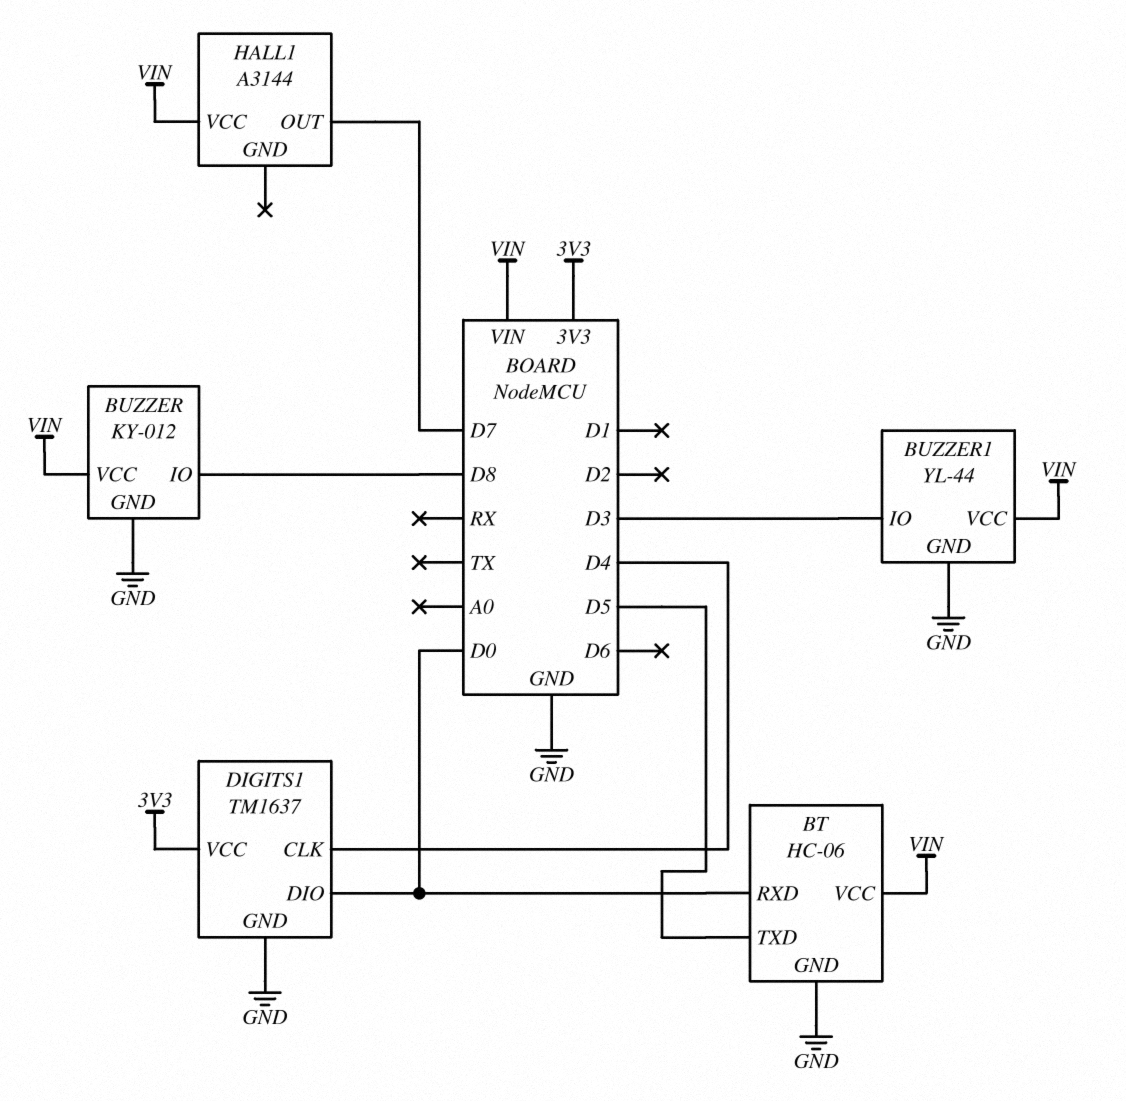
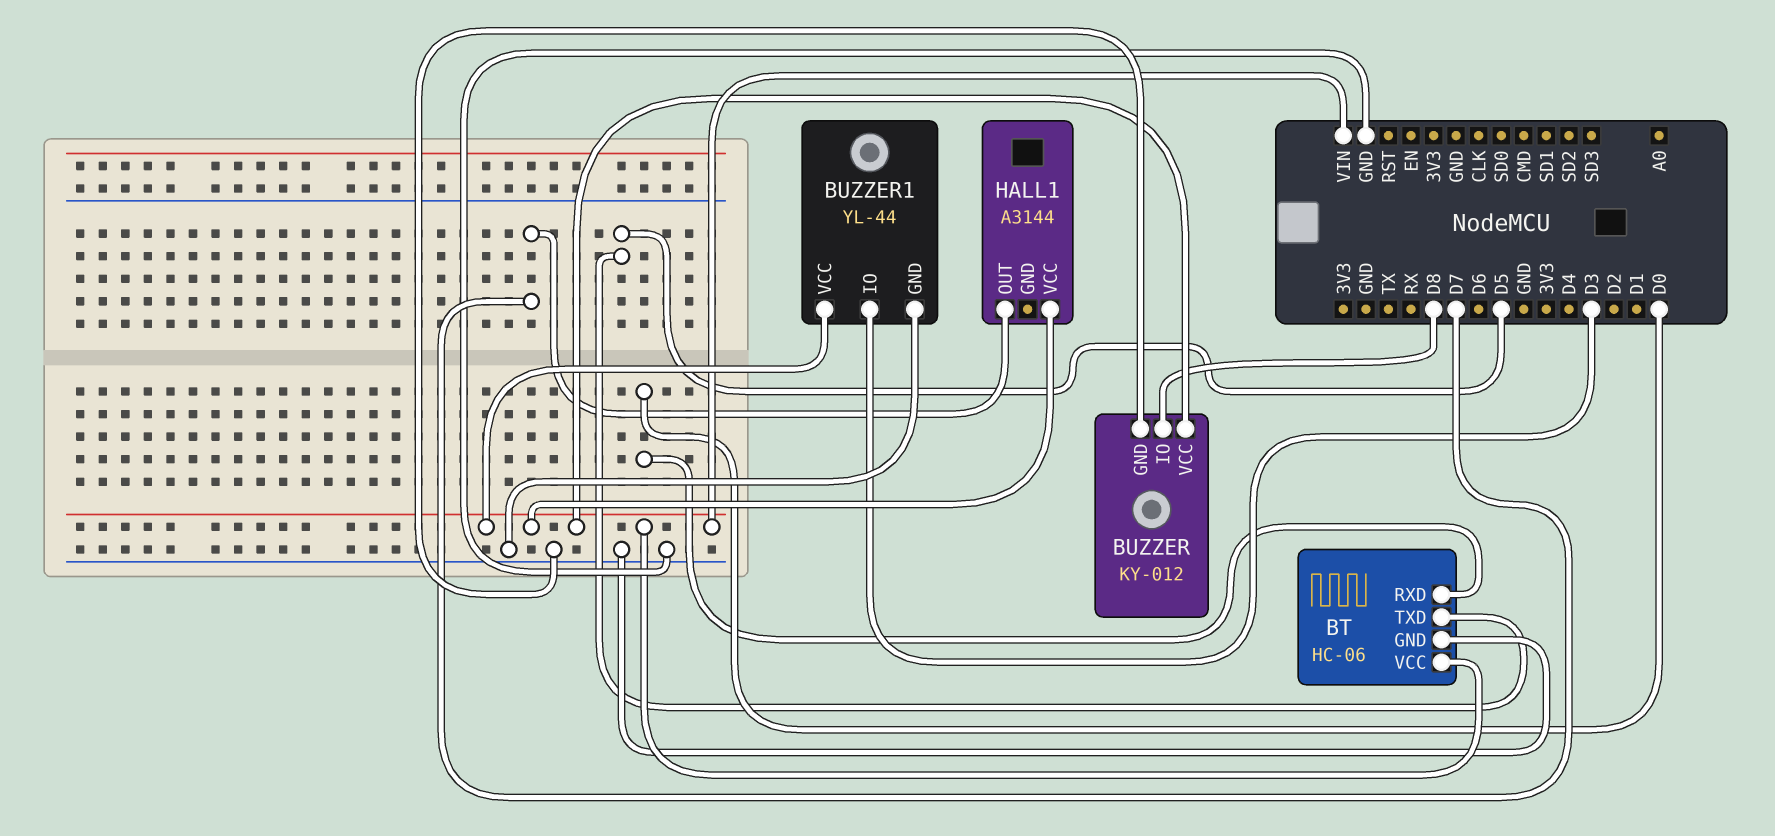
DIGITS1: TM1637 -> none
DIGITS1 pin CLK: D4 -> none
DIGITS1 pin DIO: D0 -> none
DIGITS1 pin GND: GND -> none
DIGITS1 pin VCC: 3V3 -> none

